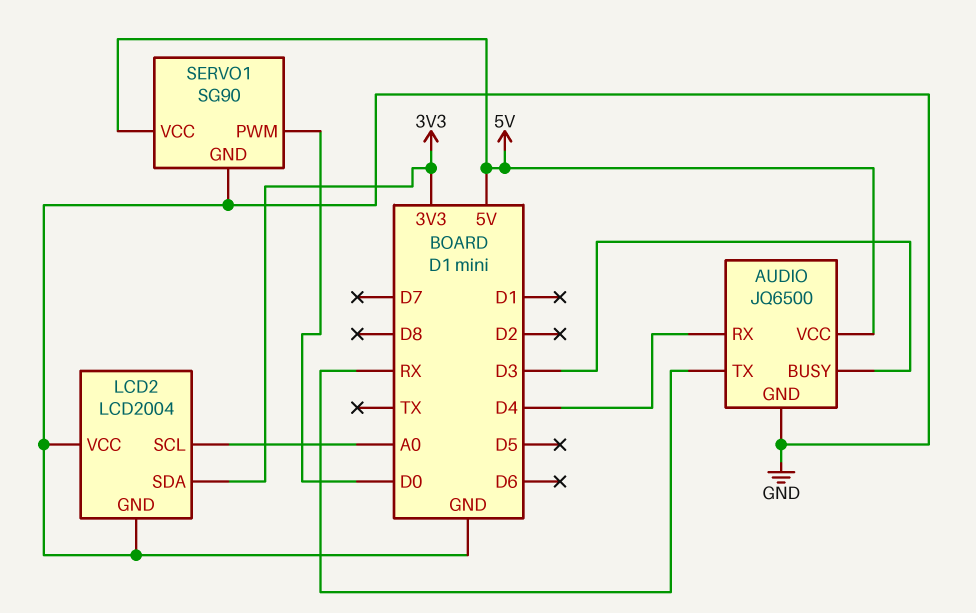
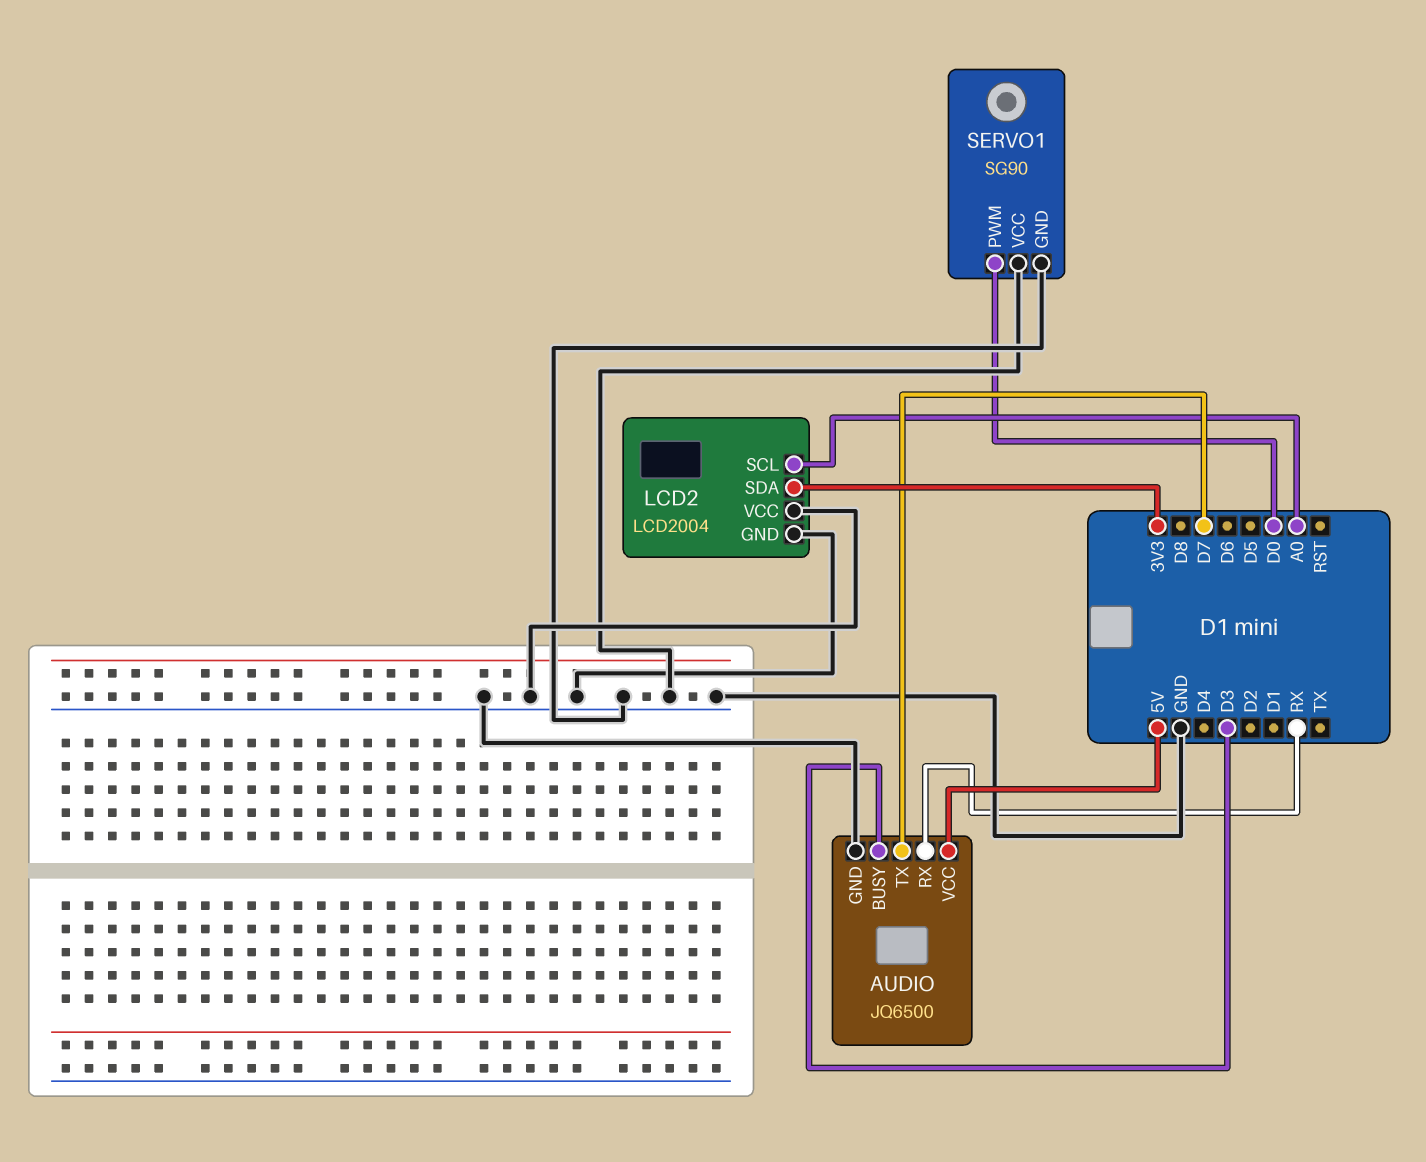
AUDIO pin RX: D4 -> RX
AUDIO pin TX: RX -> D7
SERVO1 pin VCC: 5V -> GND

